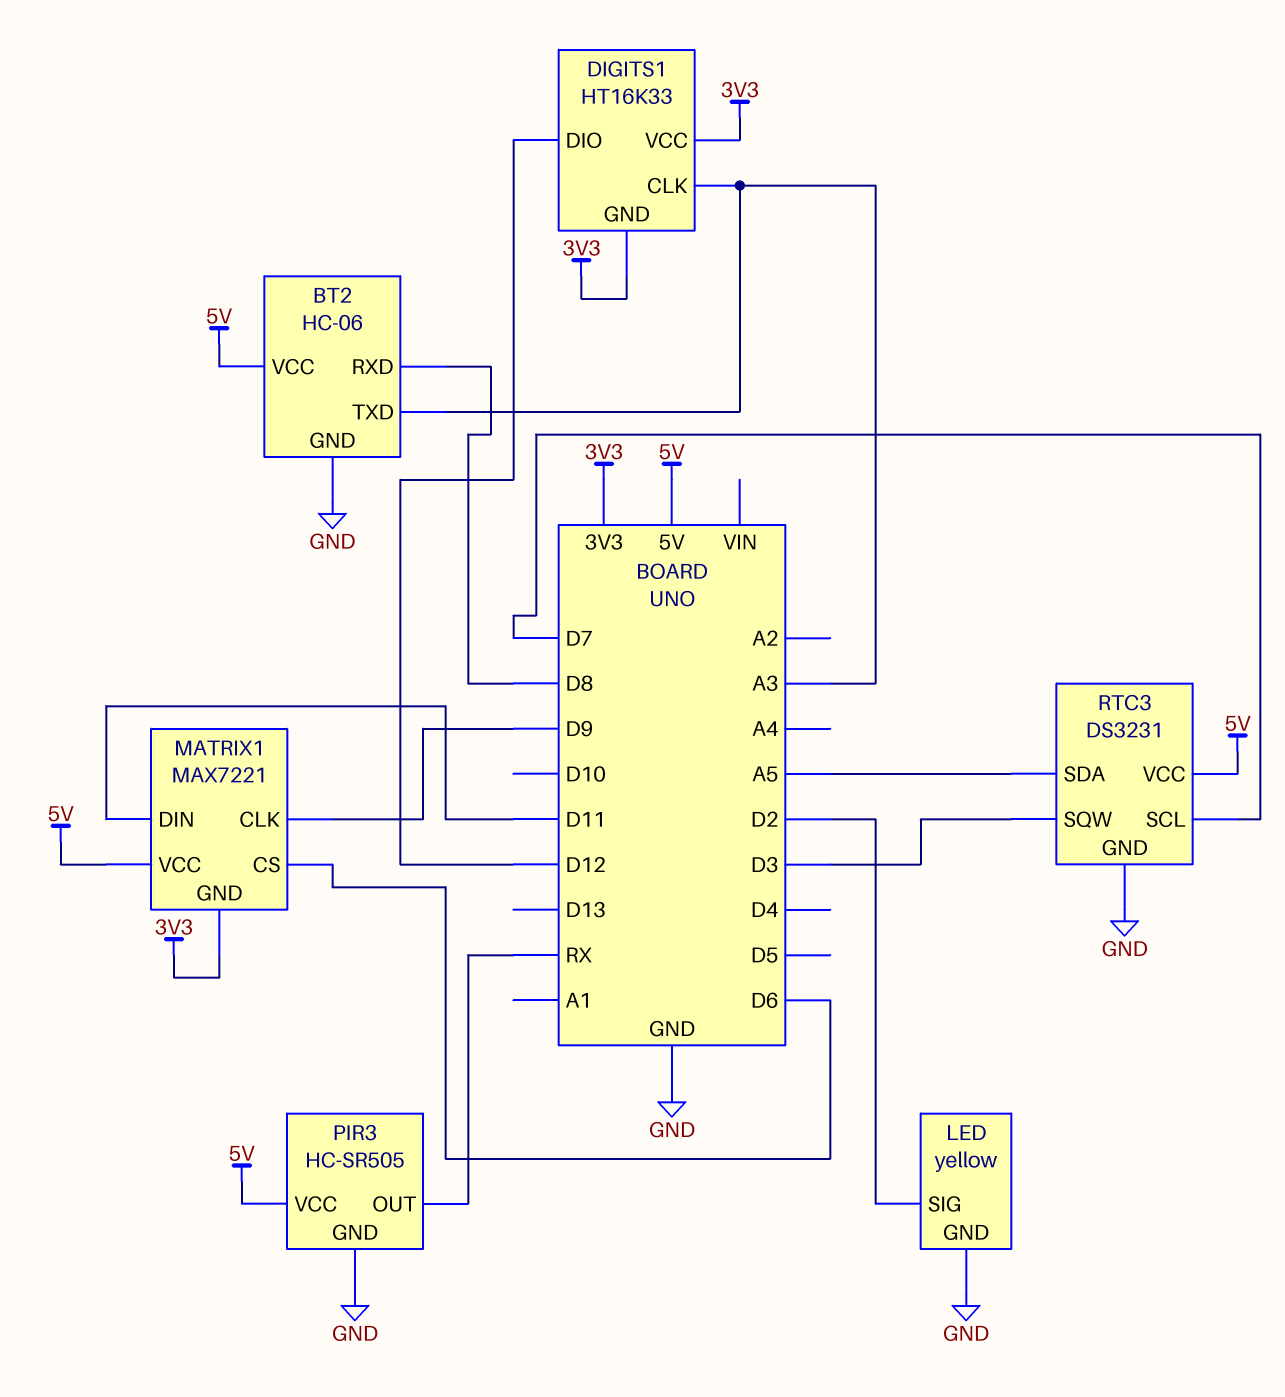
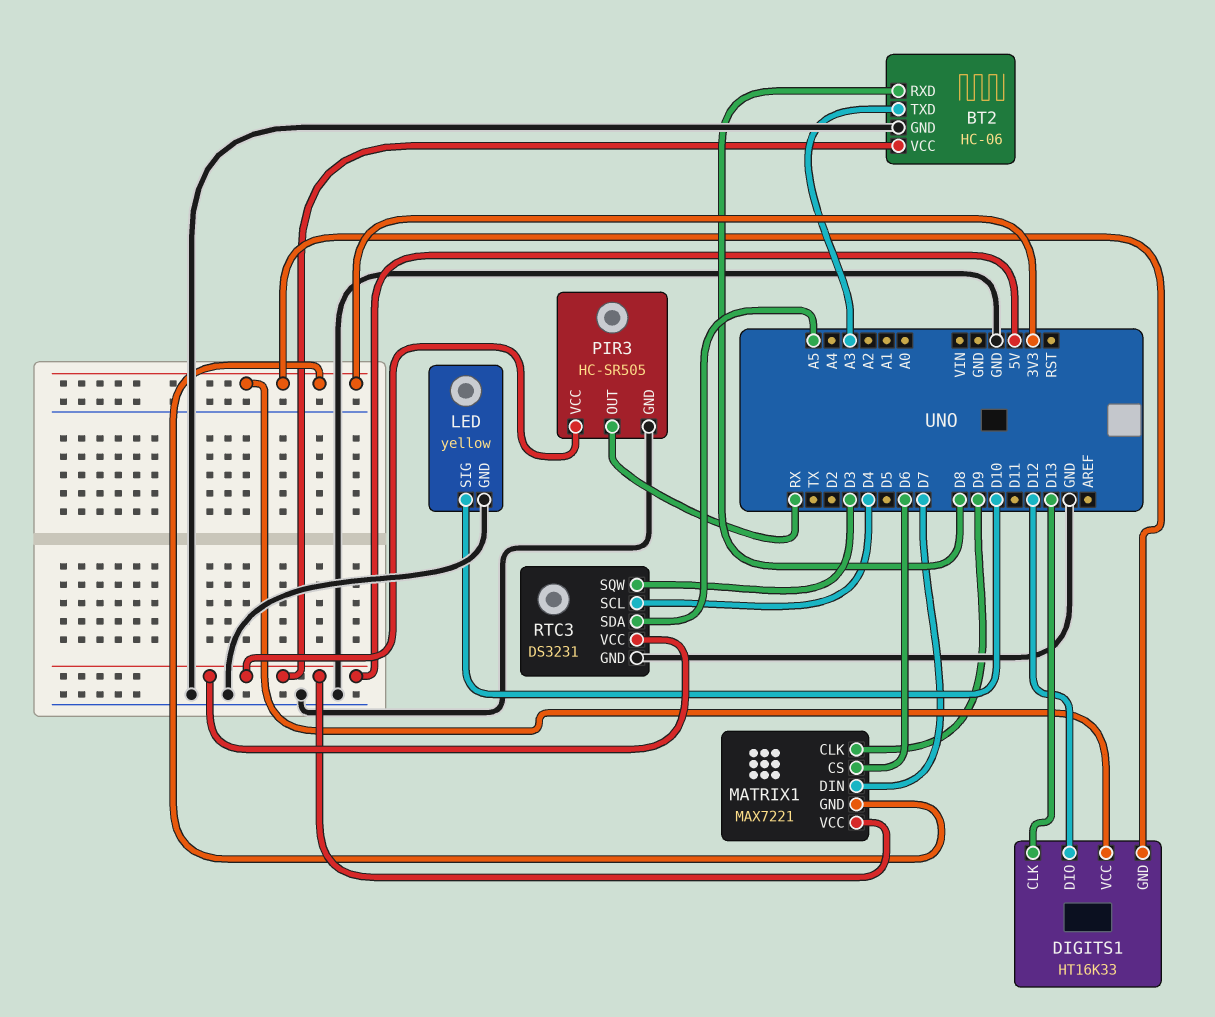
DIGITS1 pin CLK: A3 -> D13
LED pin SIG: D2 -> D10
MATRIX1 pin DIN: D11 -> D7
RTC3 pin SCL: D7 -> D4

